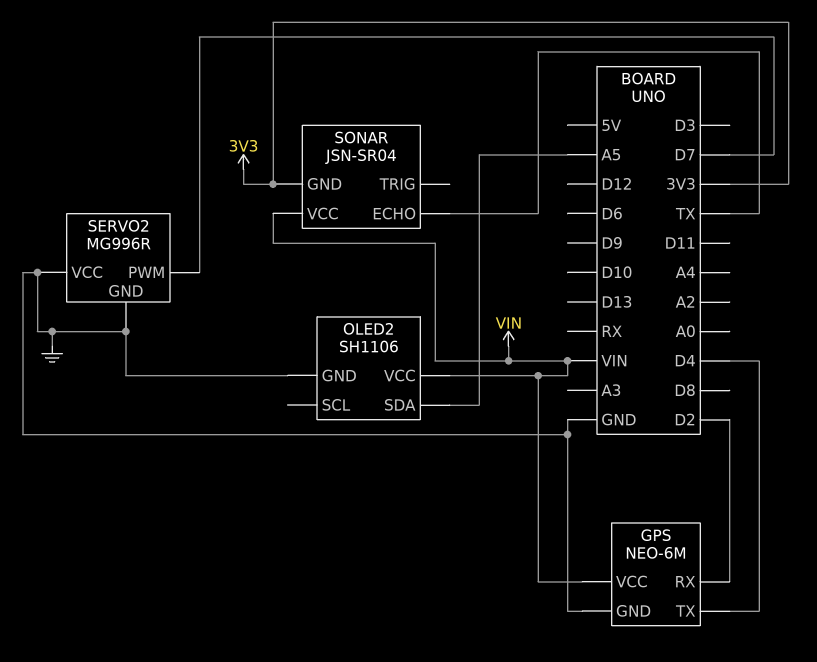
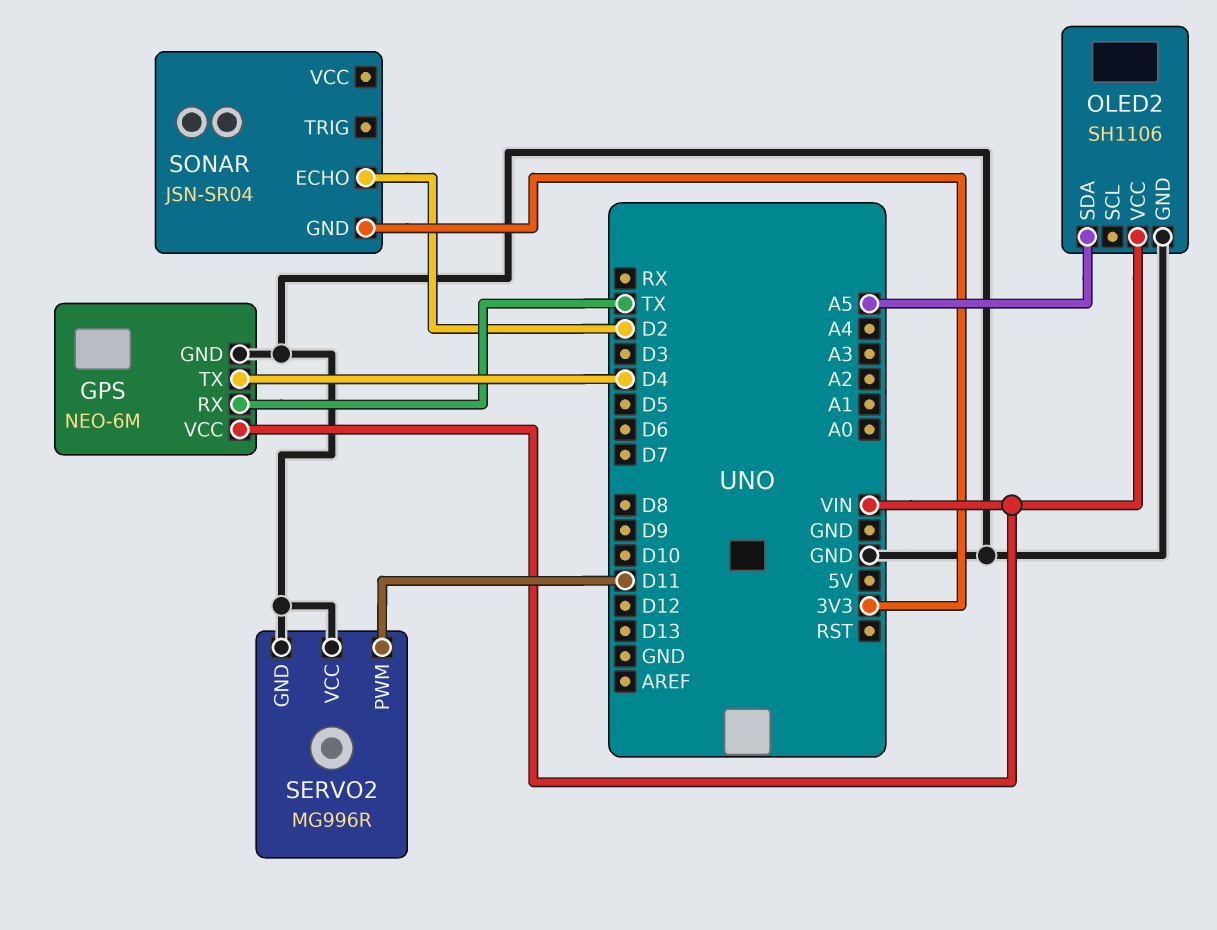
GPS pin RX: D2 -> TX
SERVO2 pin PWM: D7 -> D11
SONAR pin ECHO: TX -> D2
SONAR pin VCC: VIN -> none

